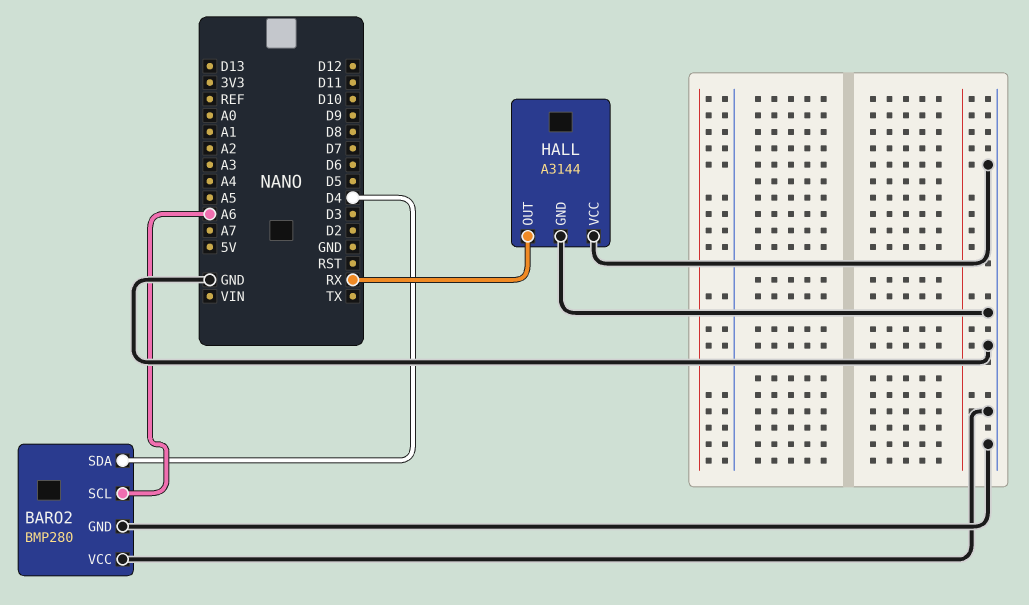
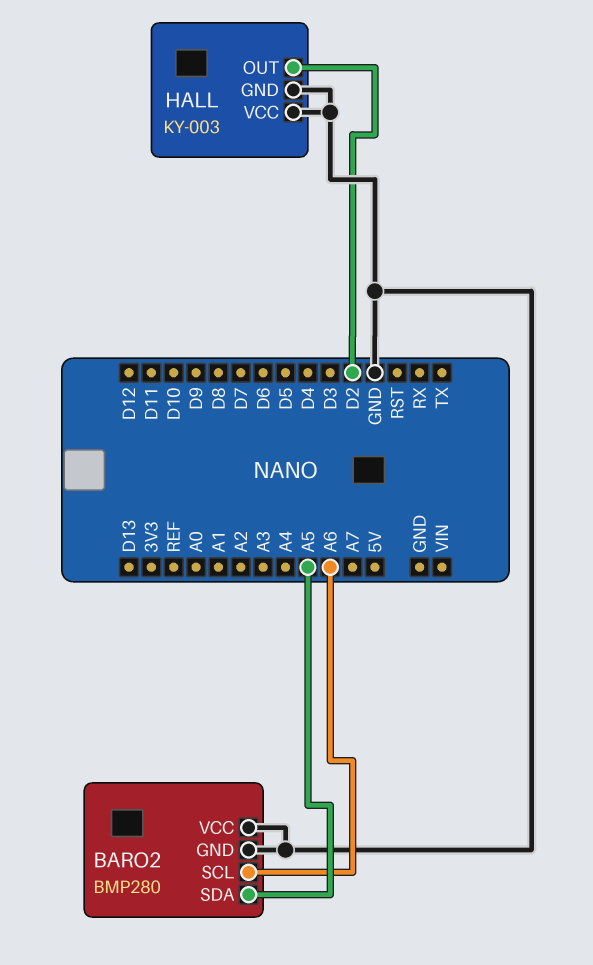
BARO2 pin SDA: D4 -> A5
HALL: A3144 -> KY-003
HALL pin OUT: RX -> D2

